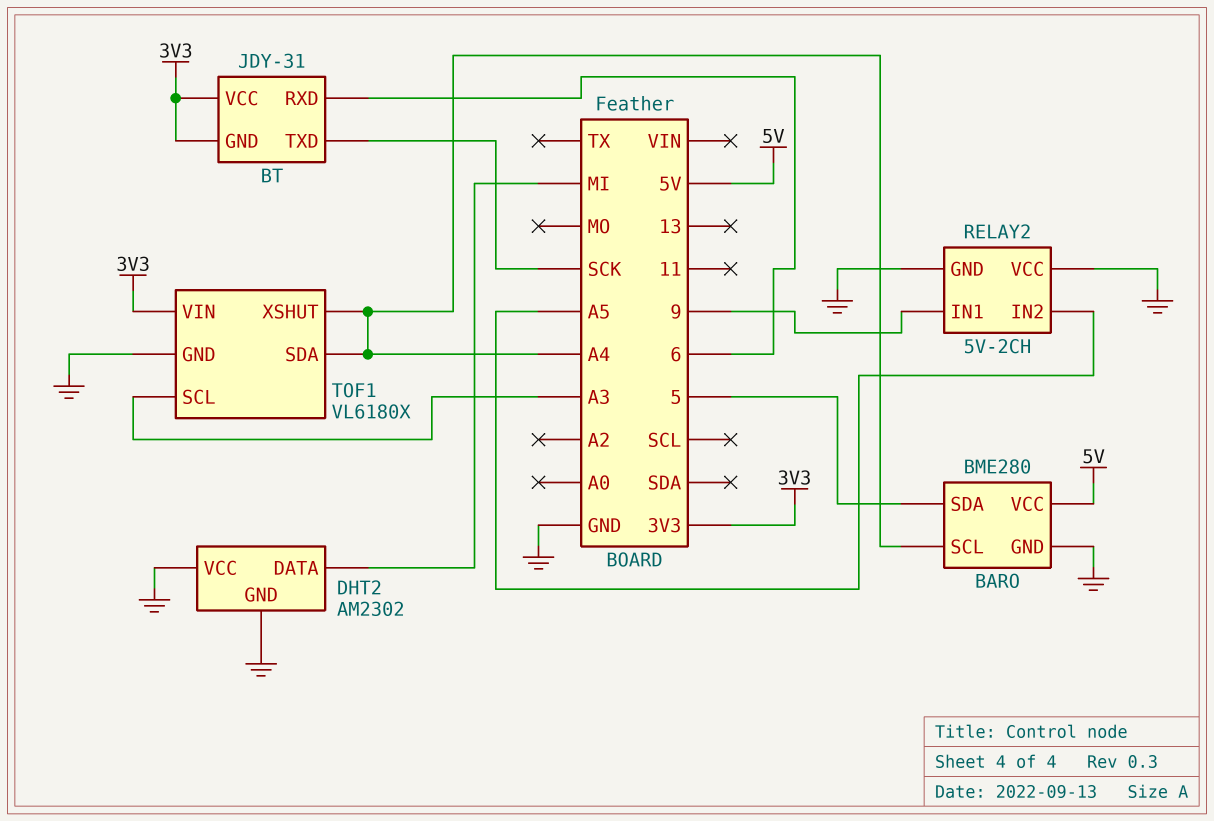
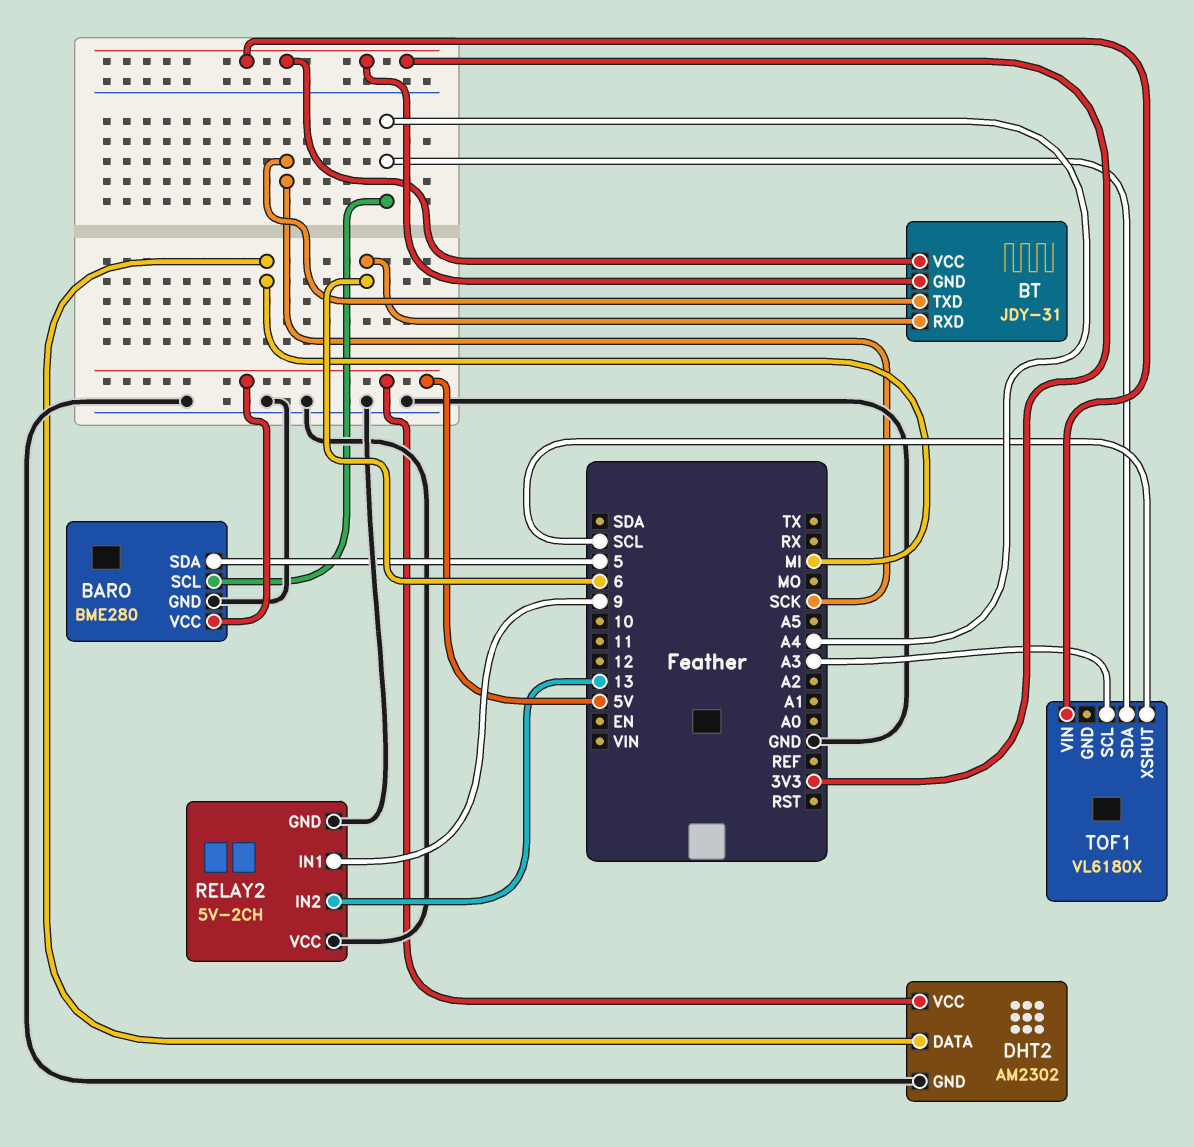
DHT2 pin VCC: GND -> 5V
RELAY2 pin IN2: A5 -> 13
TOF1 pin GND: GND -> none
TOF1 pin XSHUT: A4 -> SCL

